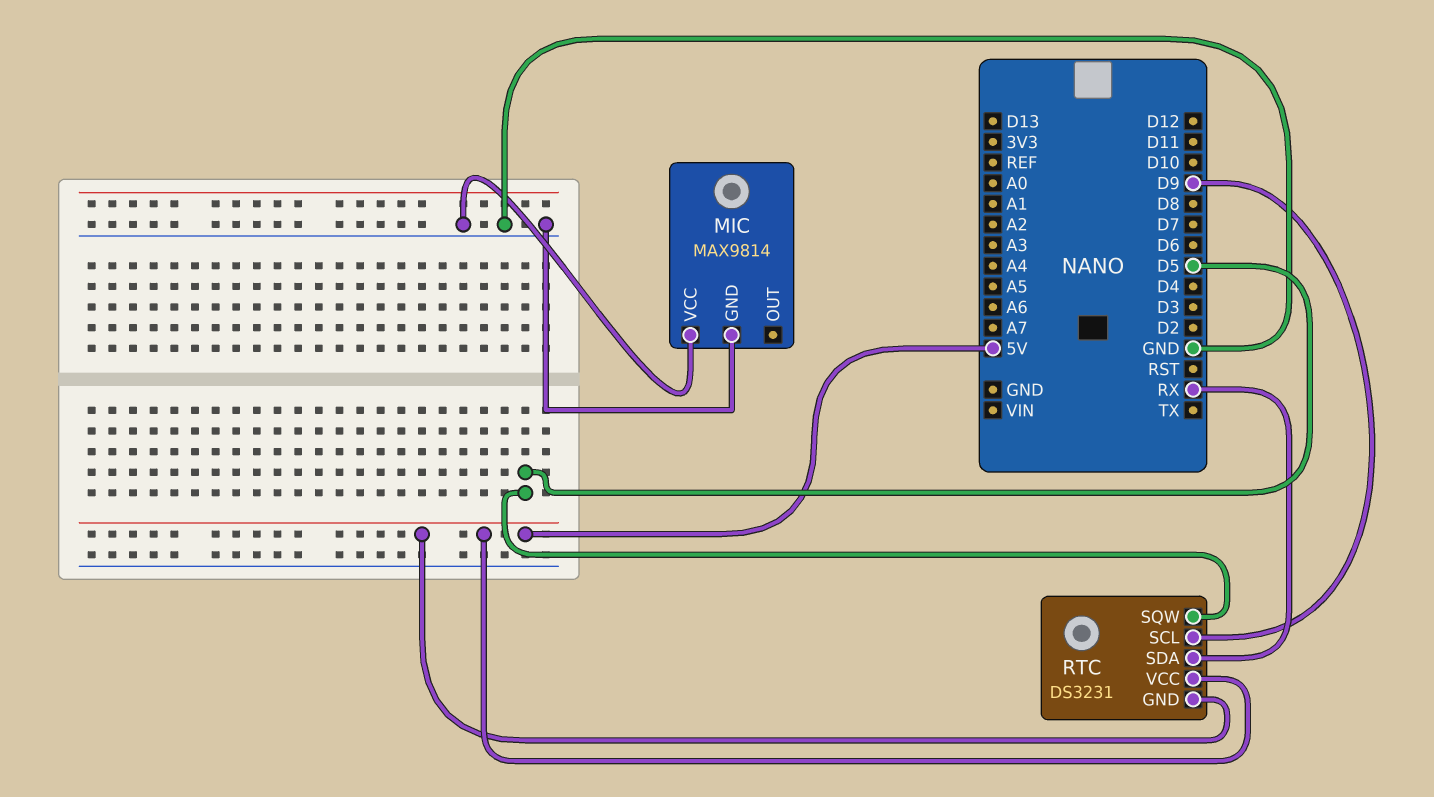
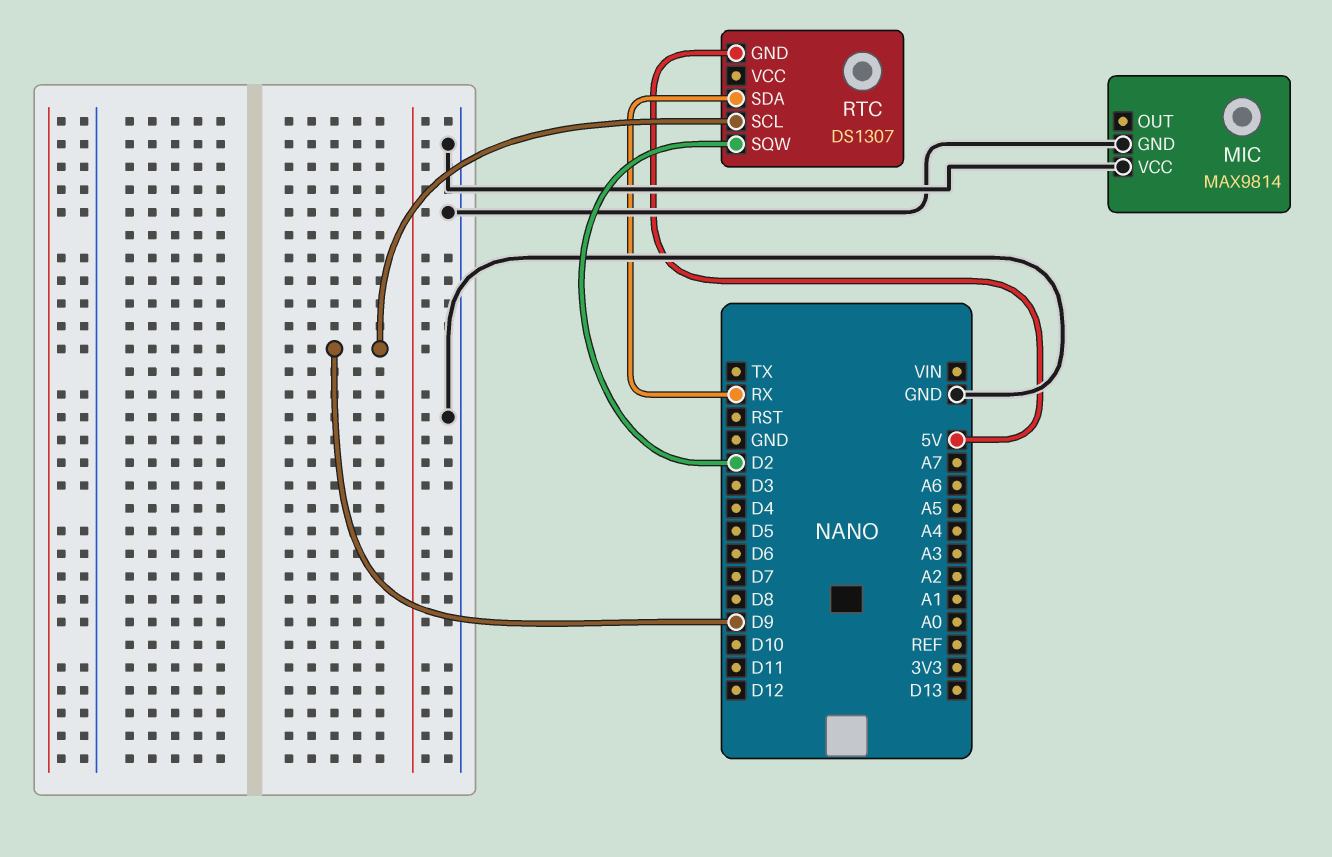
RTC: DS3231 -> DS1307
RTC pin SQW: D5 -> D2
RTC pin VCC: 5V -> none

